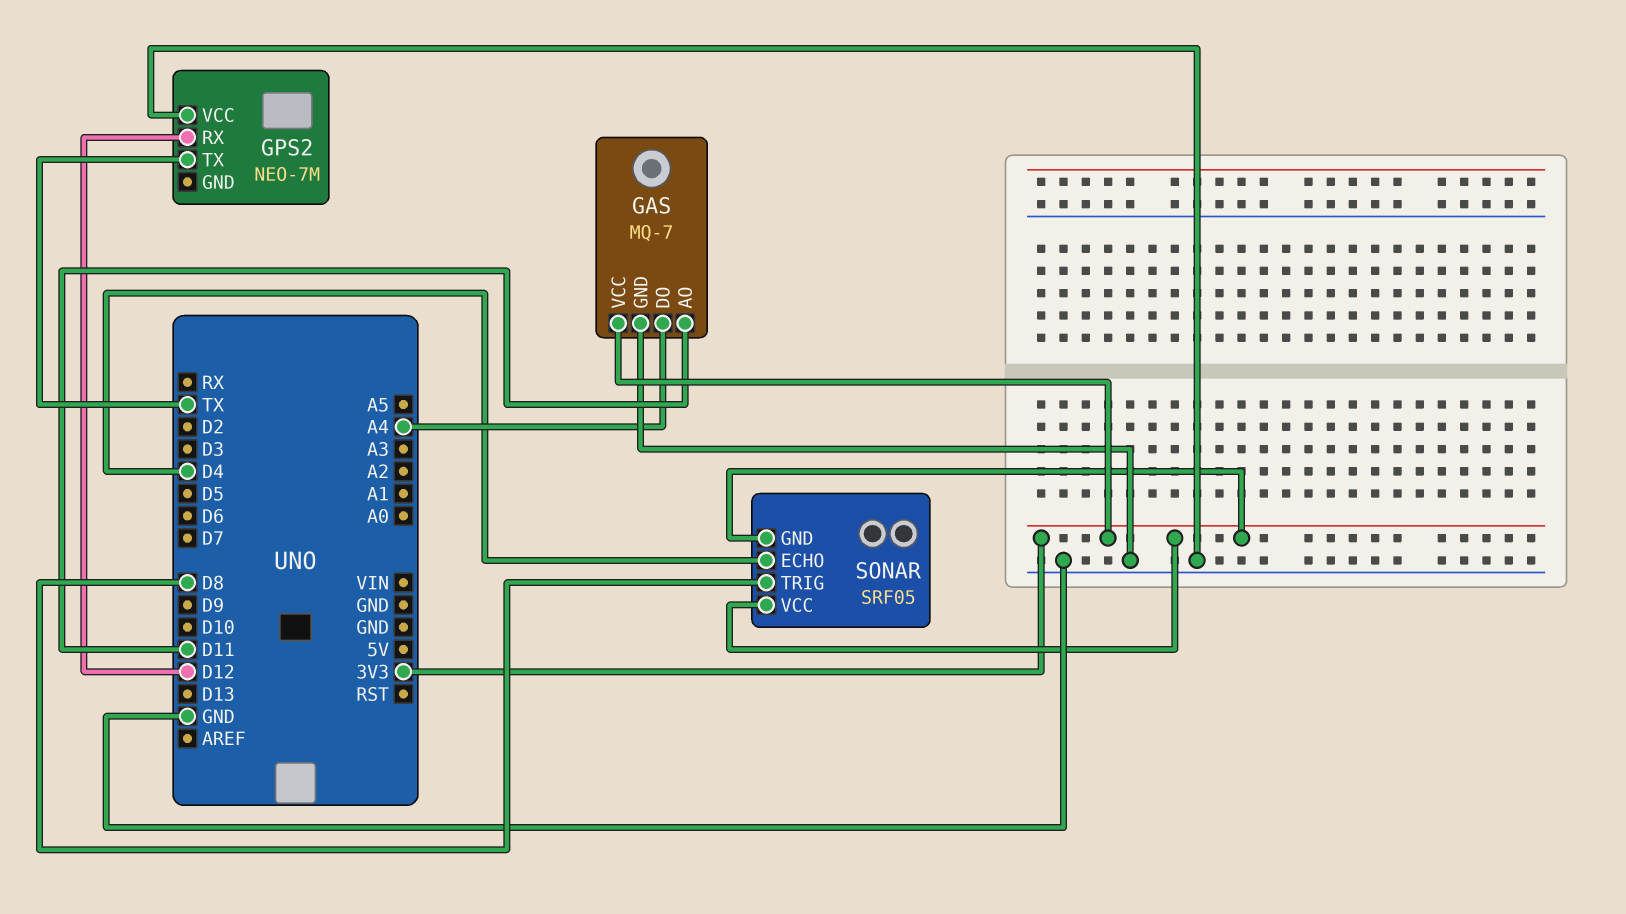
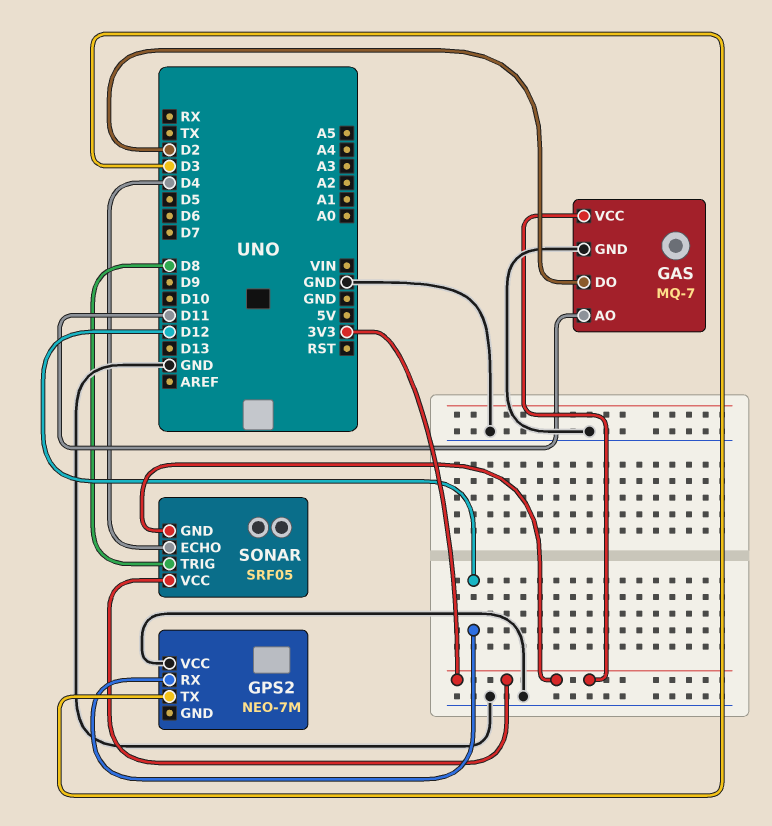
GAS pin DO: A4 -> D2
GPS2 pin TX: TX -> D3

